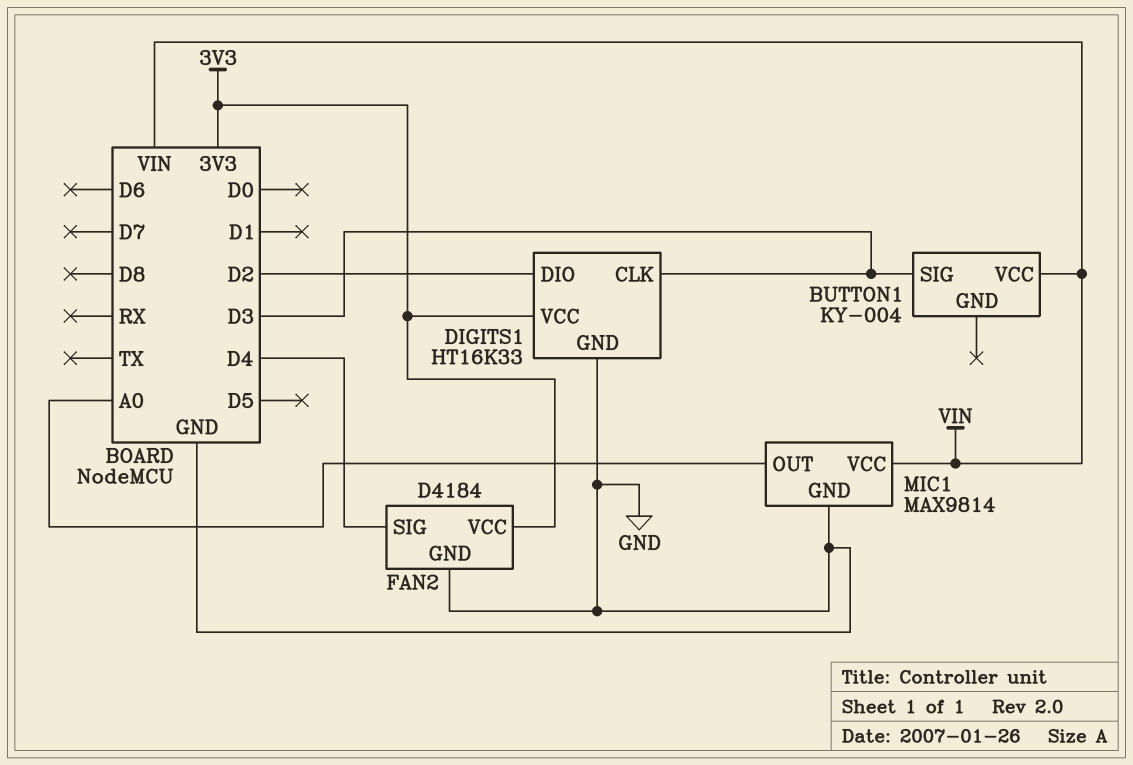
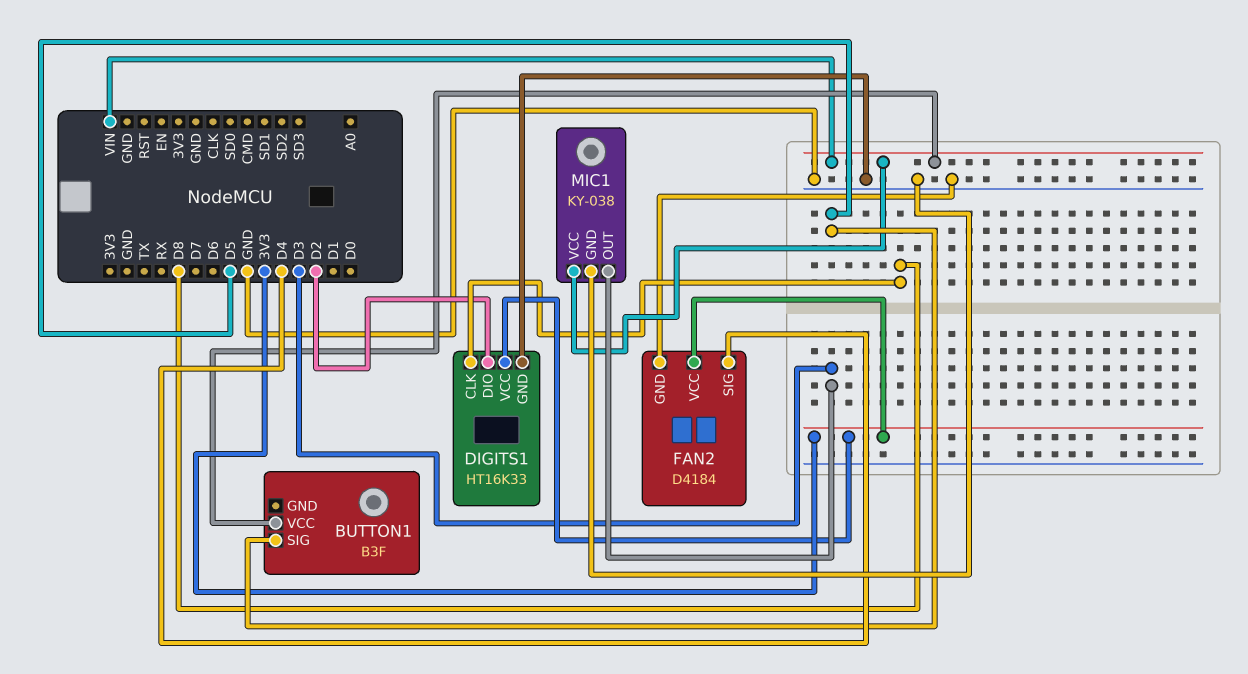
BUTTON1: KY-004 -> B3F
BUTTON1 pin SIG: D3 -> D5
DIGITS1 pin CLK: D3 -> D8
MIC1: MAX9814 -> KY-038
MIC1 pin OUT: A0 -> D3

